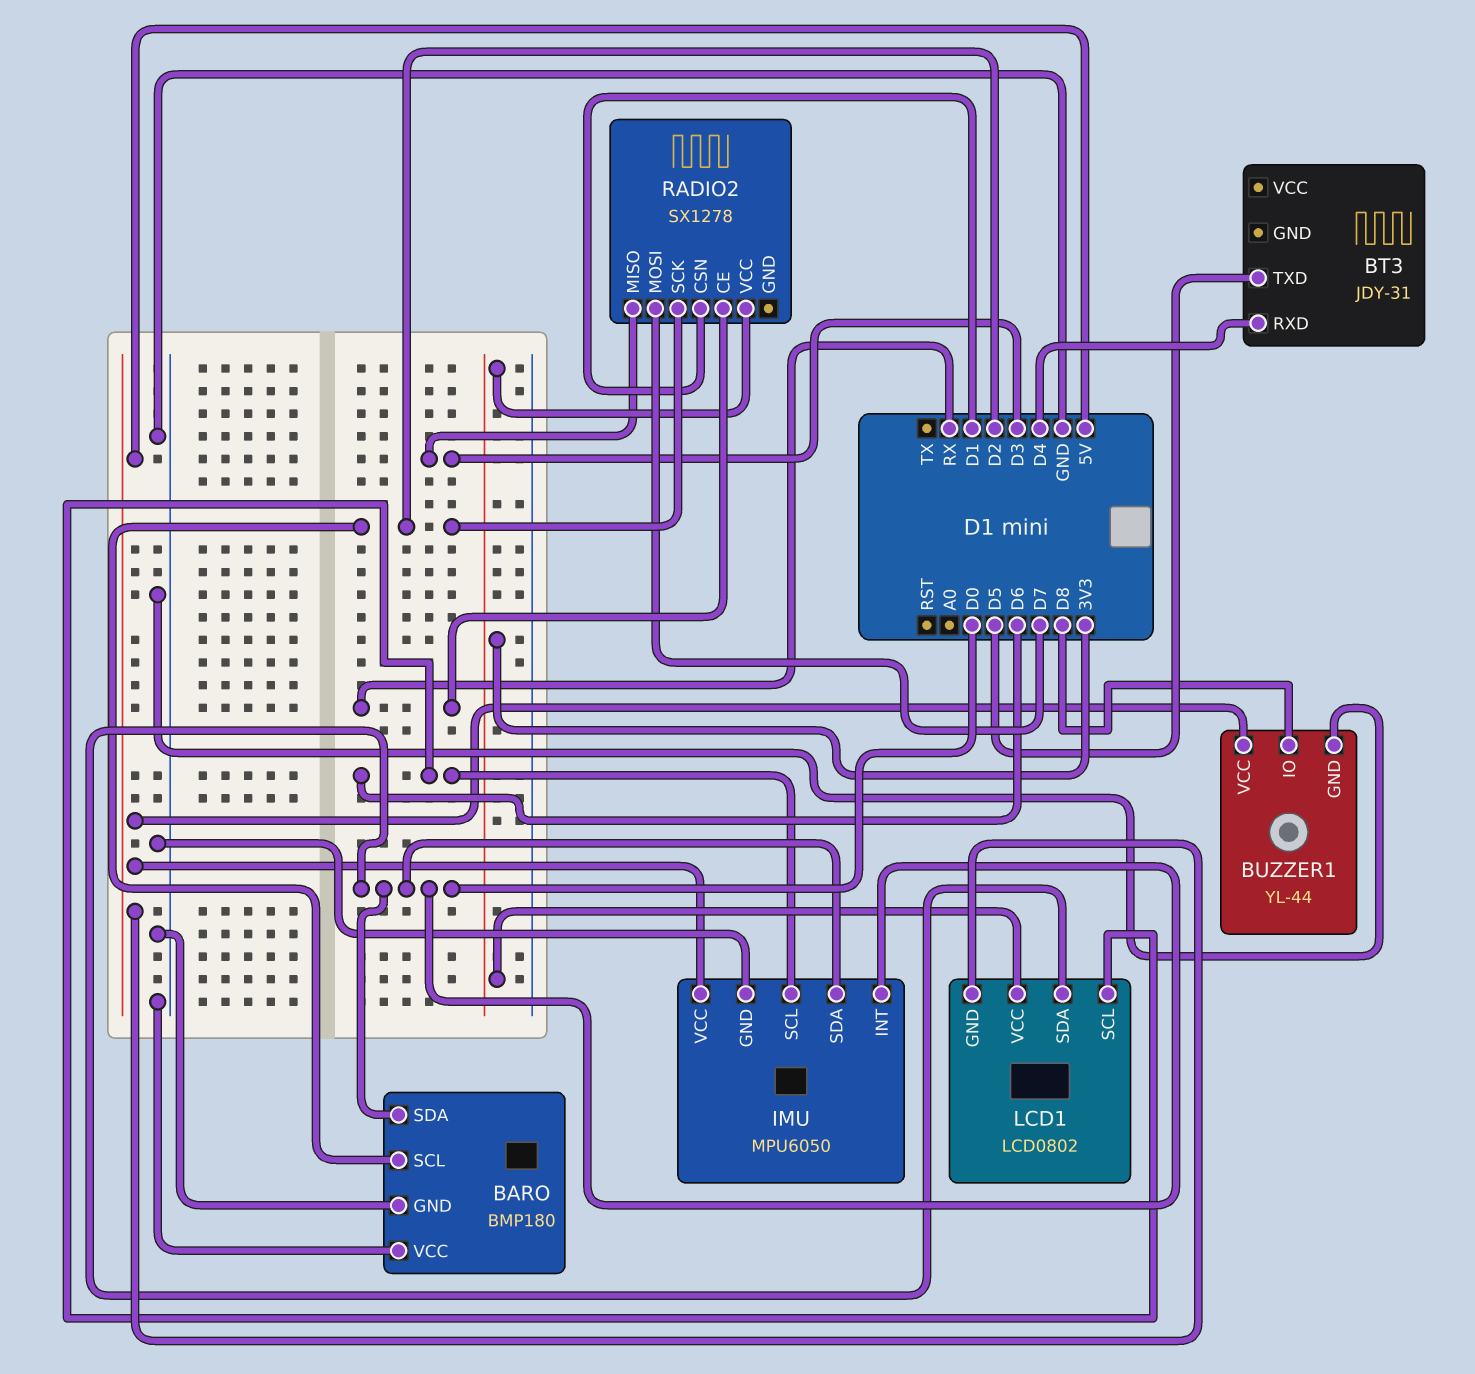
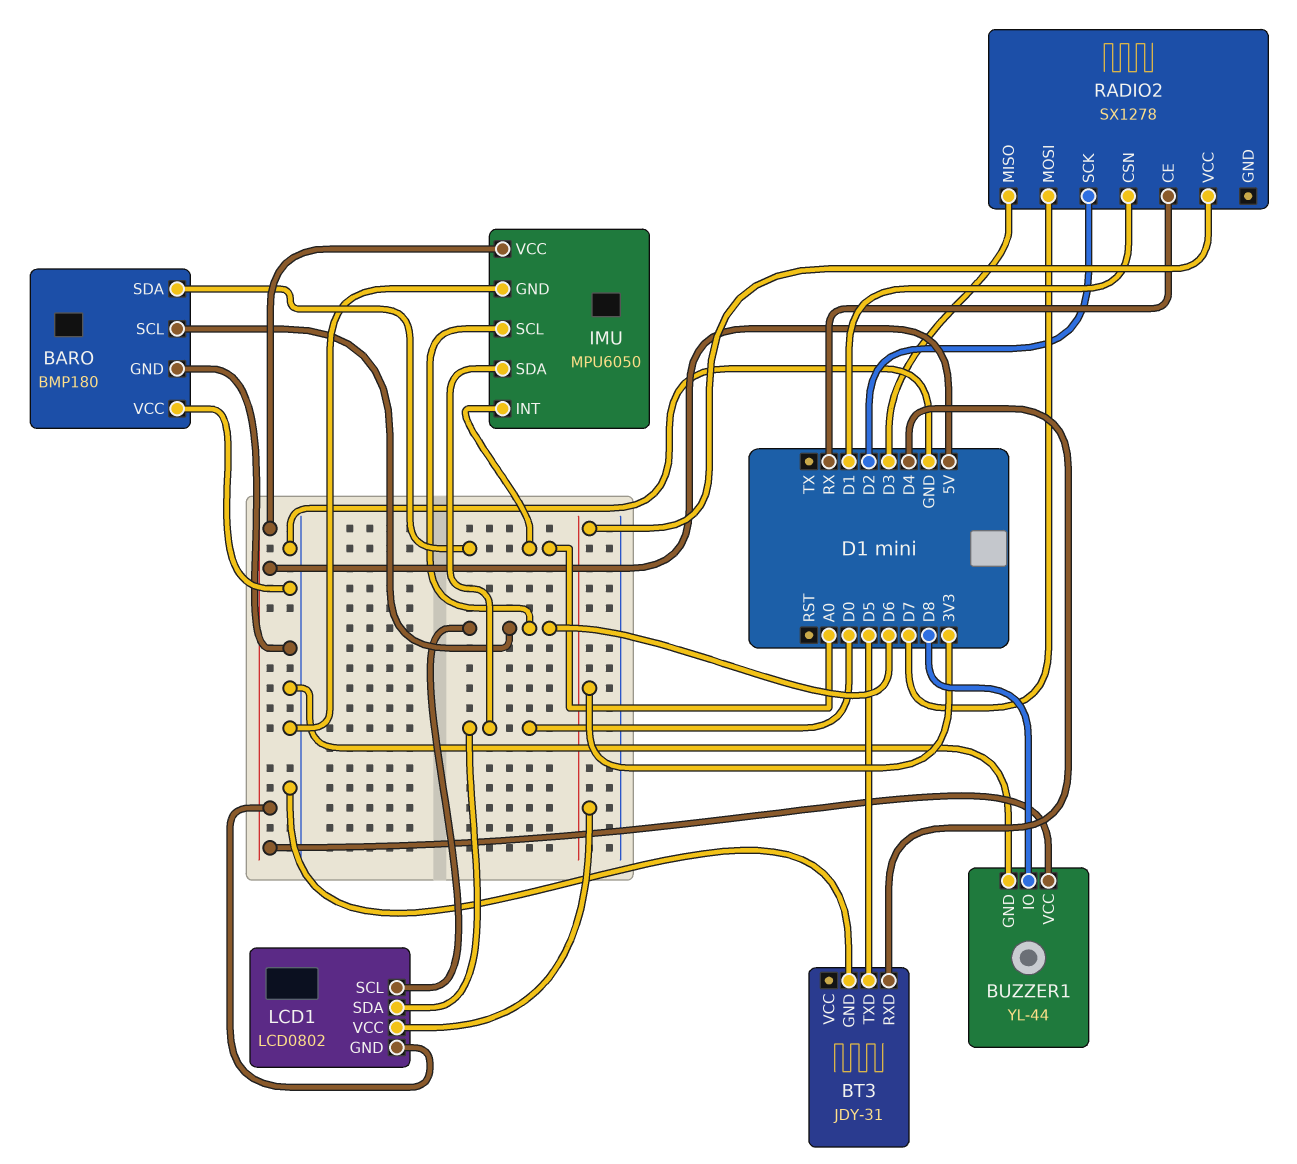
BARO pin SCL: D2 -> D6
BARO pin SDA: D0 -> A0
BT3 pin GND: none -> GND
IMU pin INT: D0 -> A0

